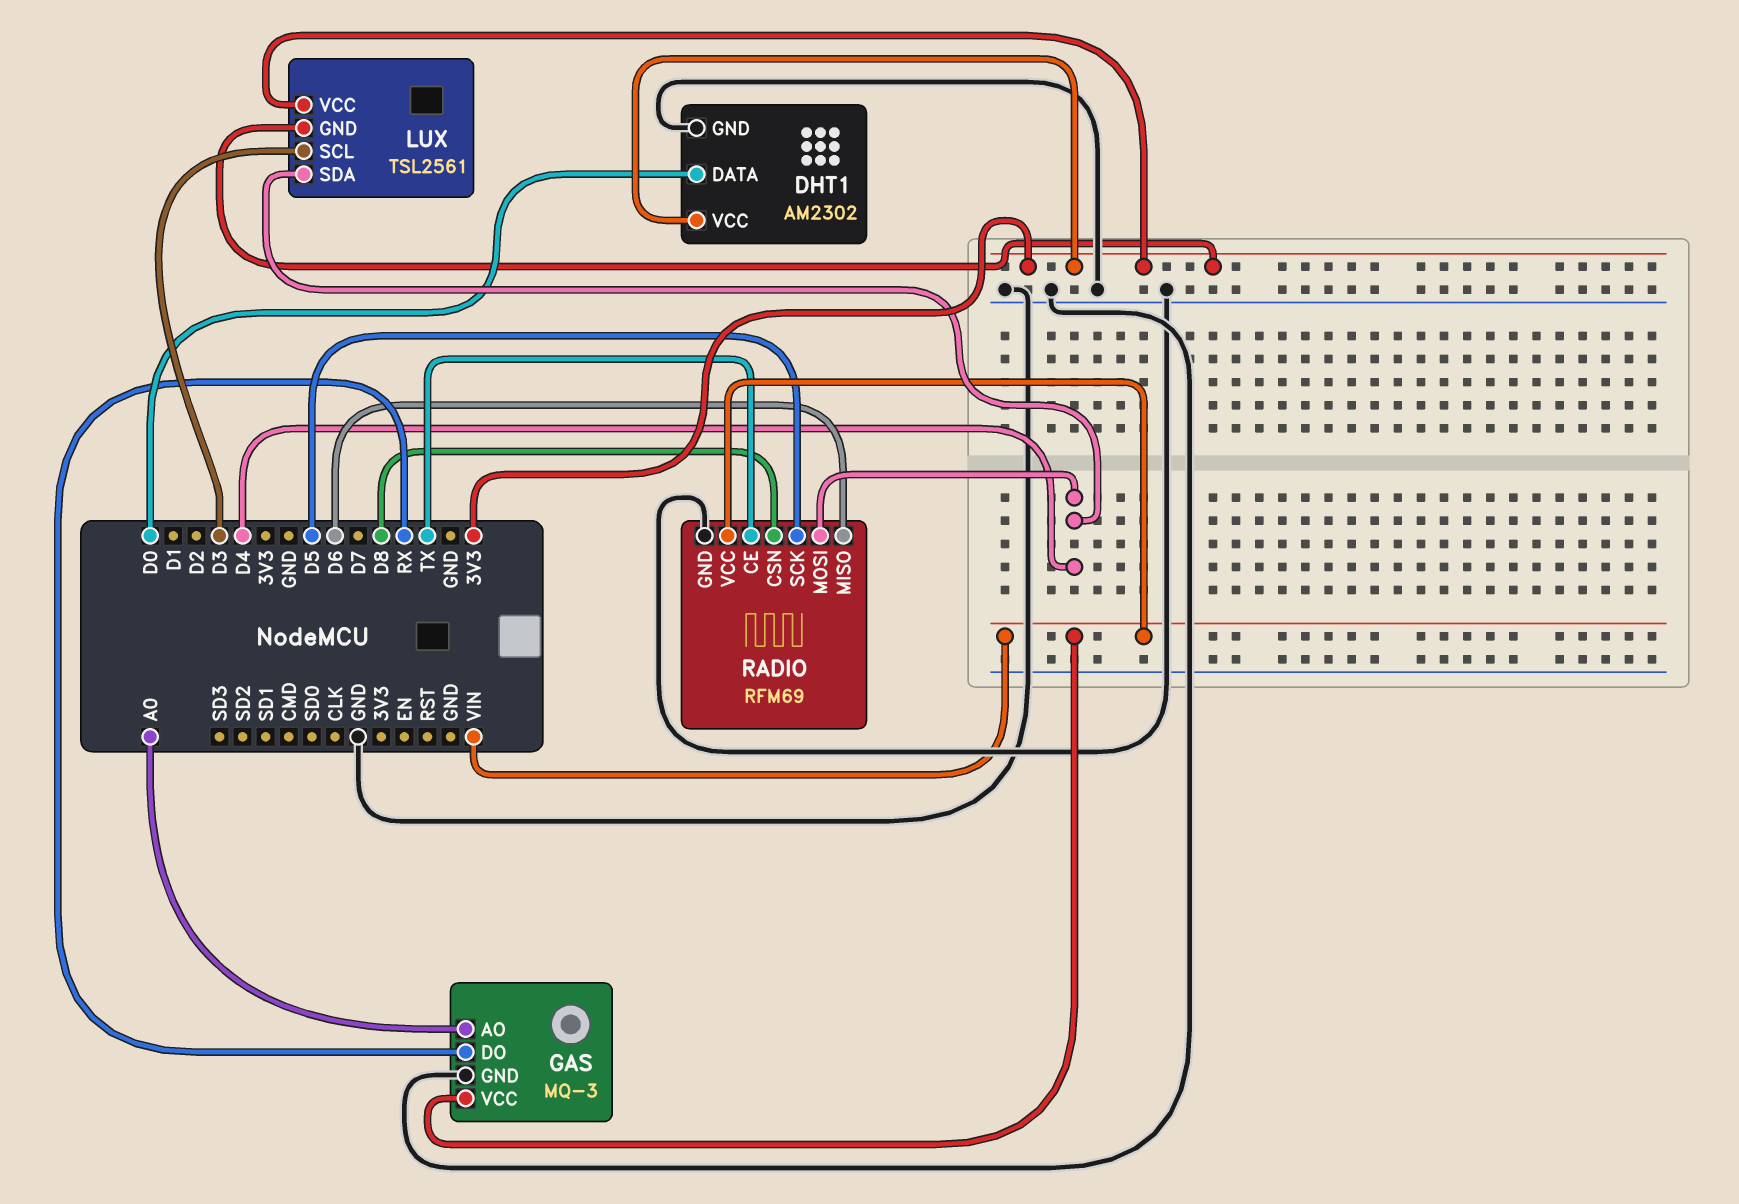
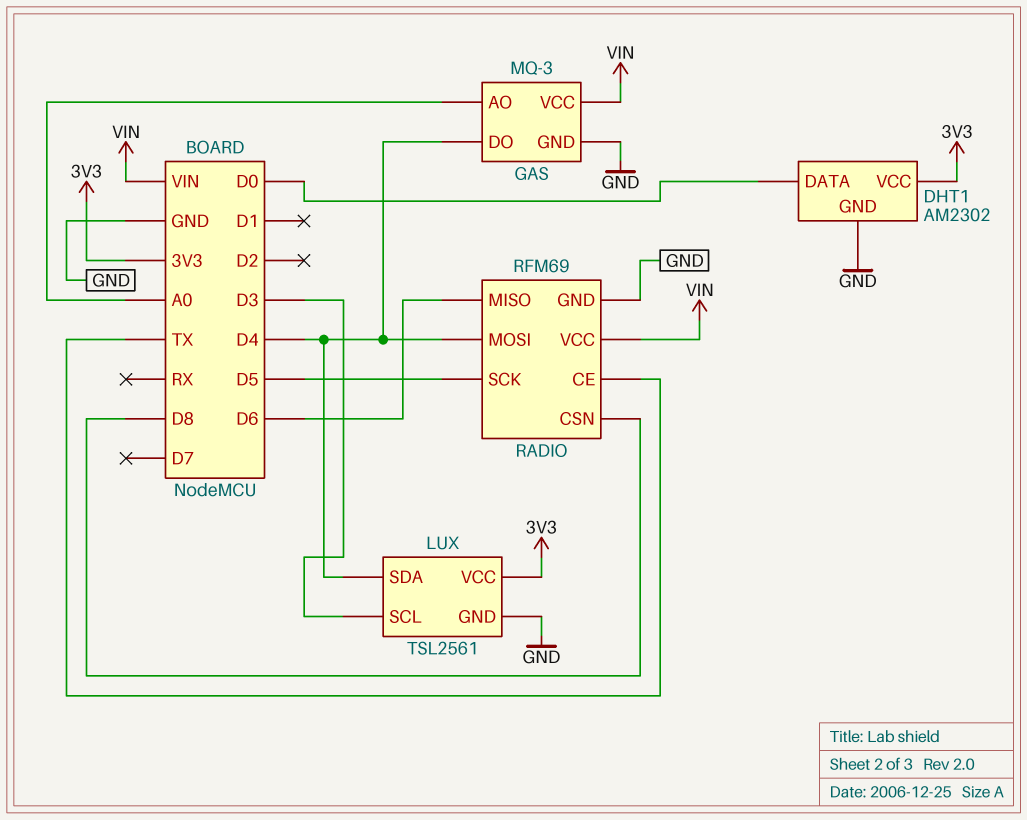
GAS pin DO: RX -> D4
LUX pin GND: 3V3 -> GND

